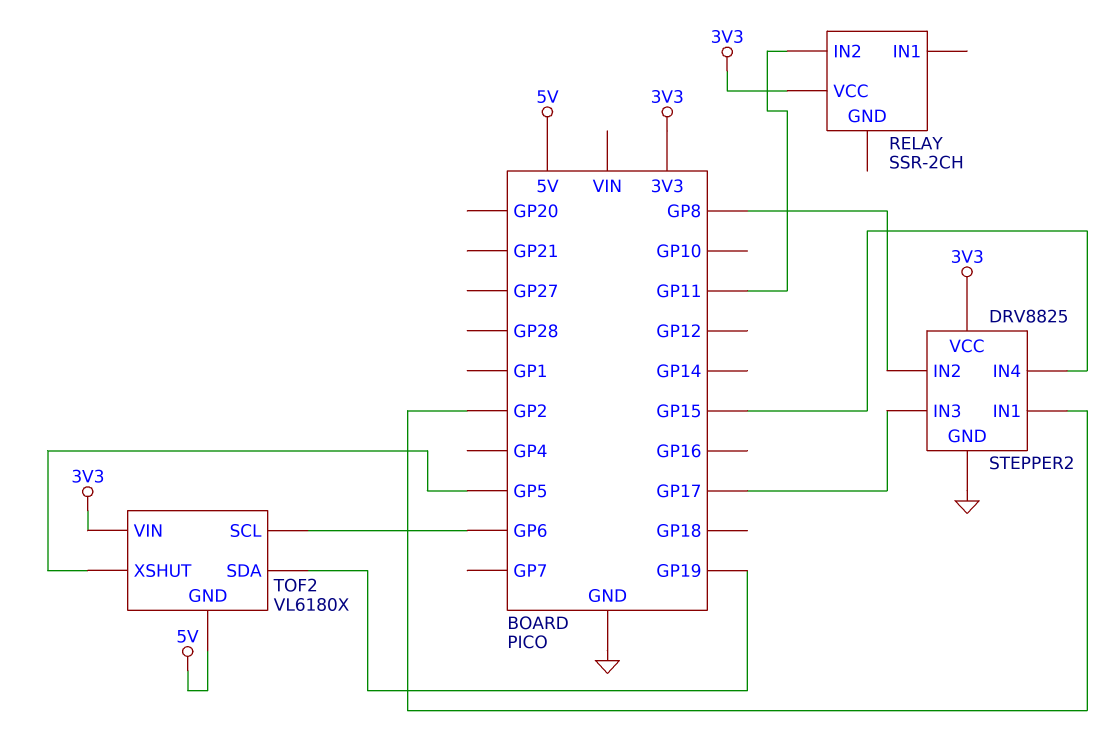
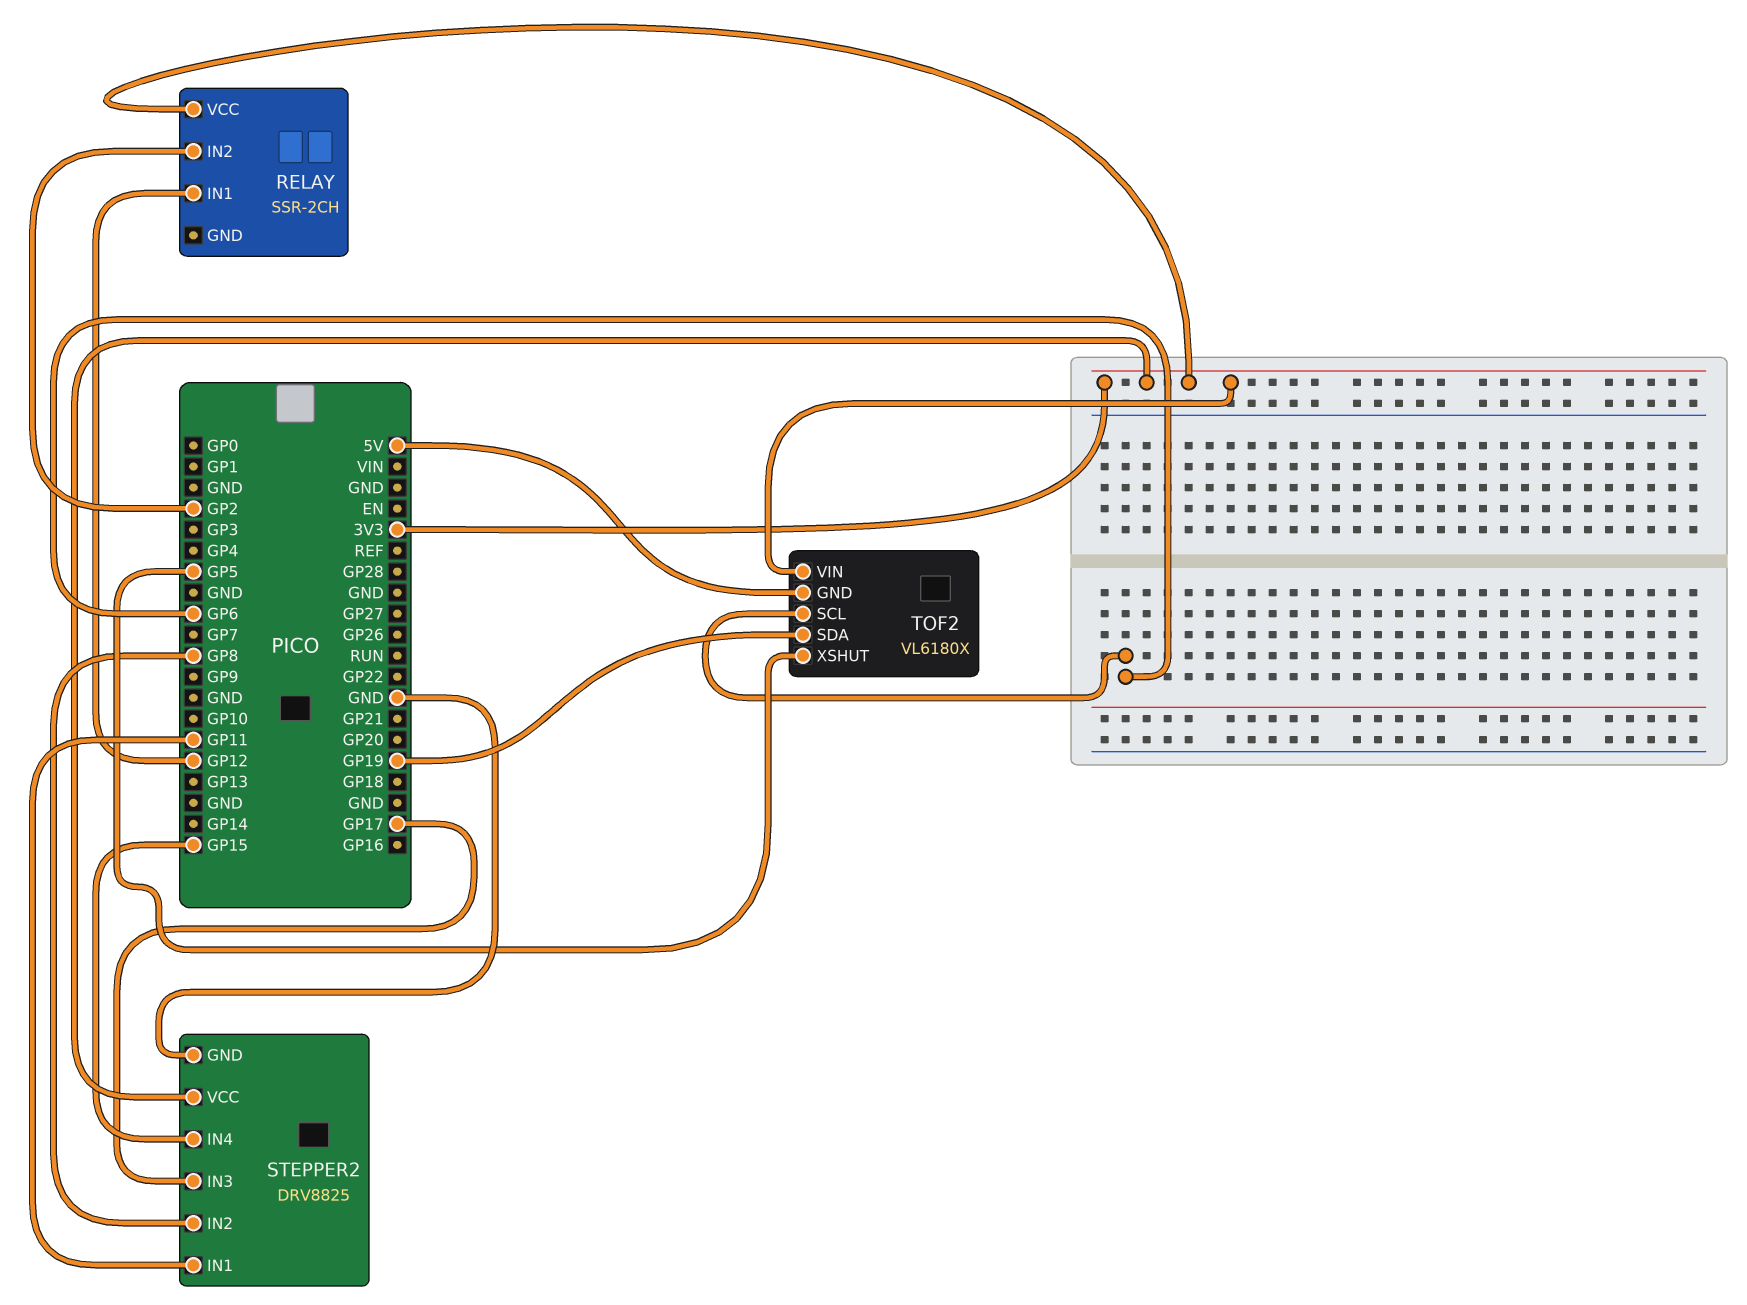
RELAY pin IN1: none -> GP12
RELAY pin IN2: GP11 -> GP2
STEPPER2 pin IN1: GP2 -> GP11

